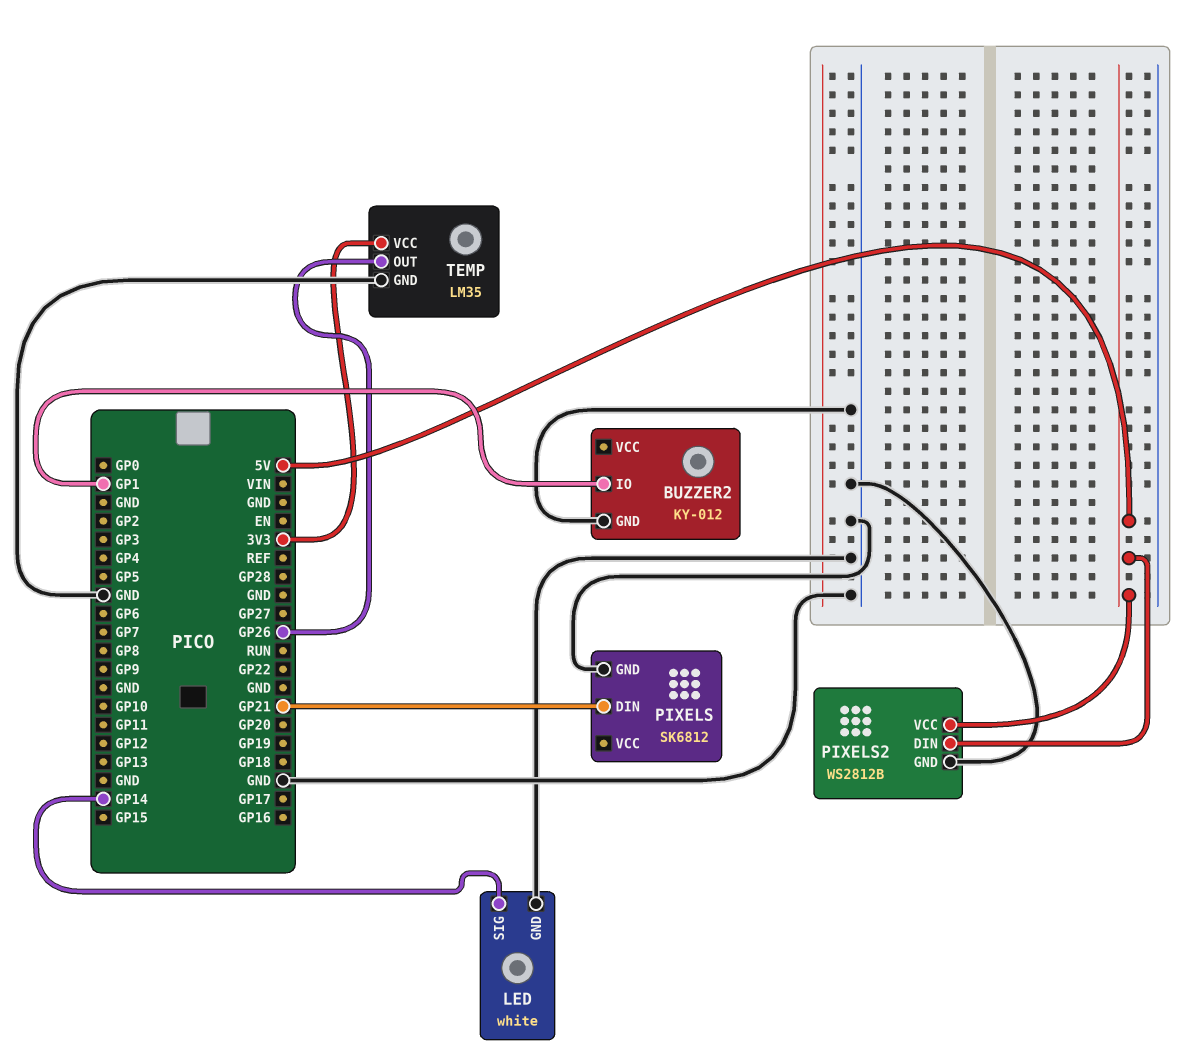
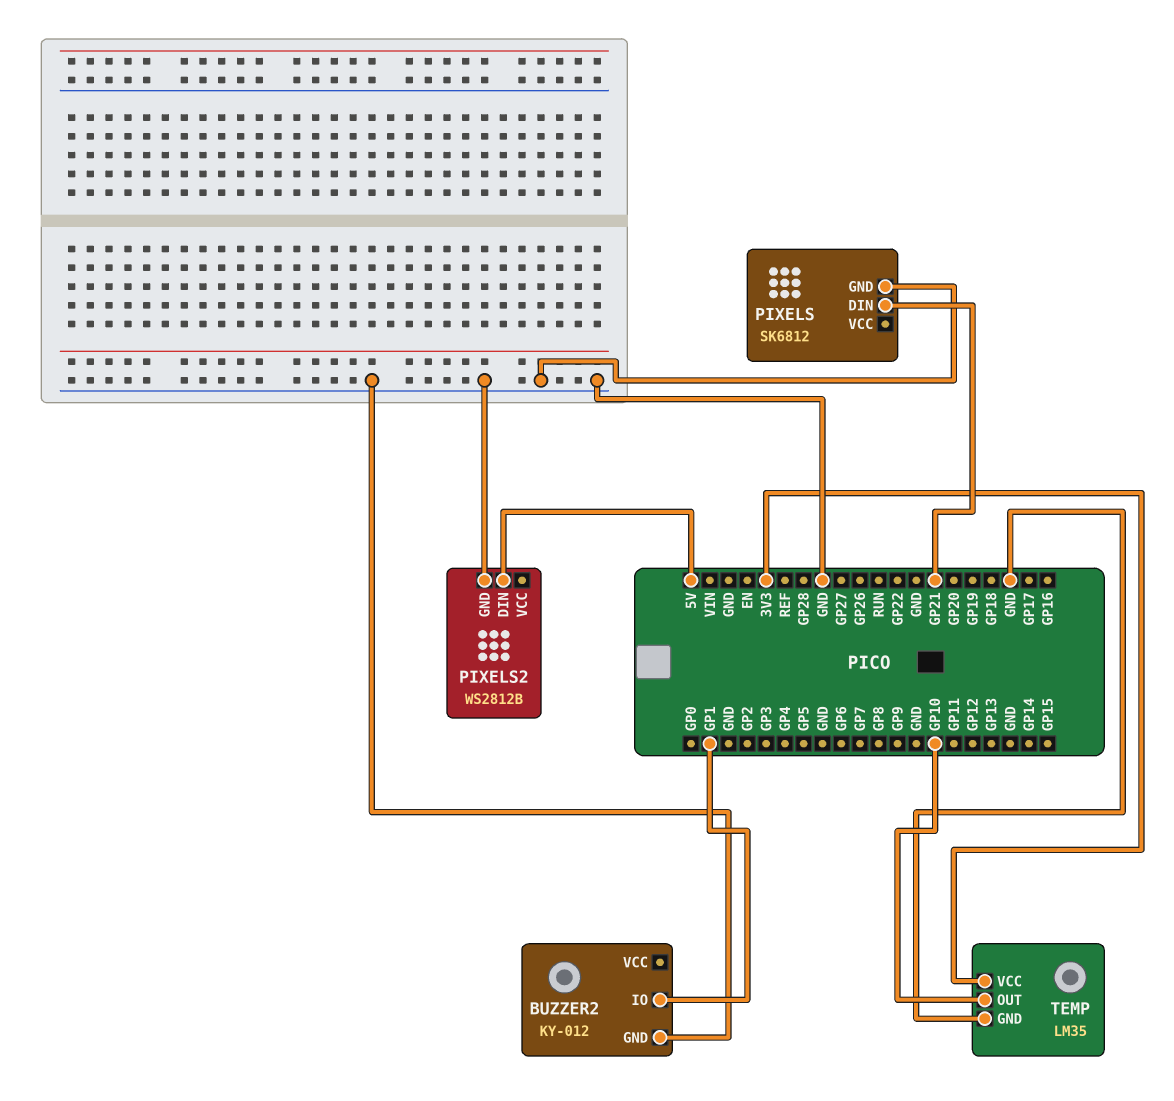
LED: white -> none
LED pin GND: GND -> none
LED pin SIG: GP14 -> none
PIXELS2 pin VCC: 5V -> none
TEMP pin OUT: GP26 -> GP10

